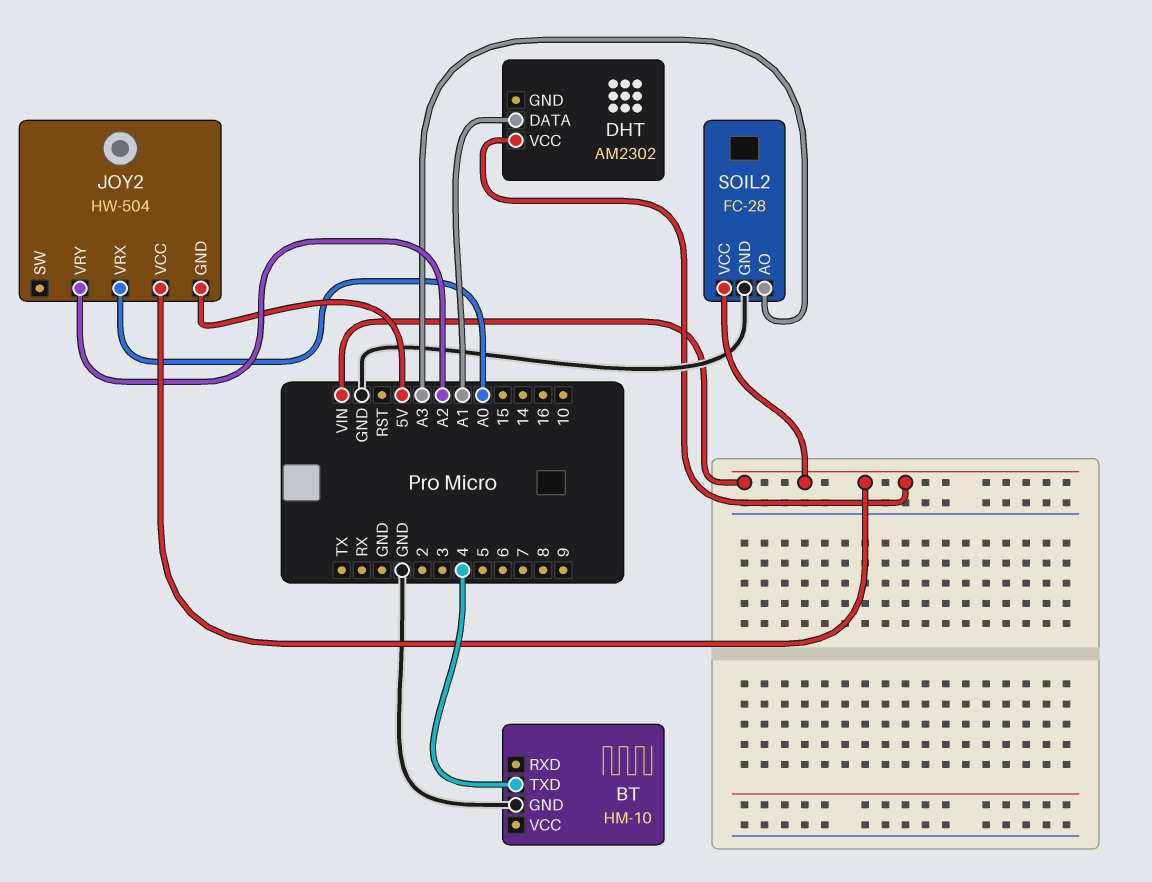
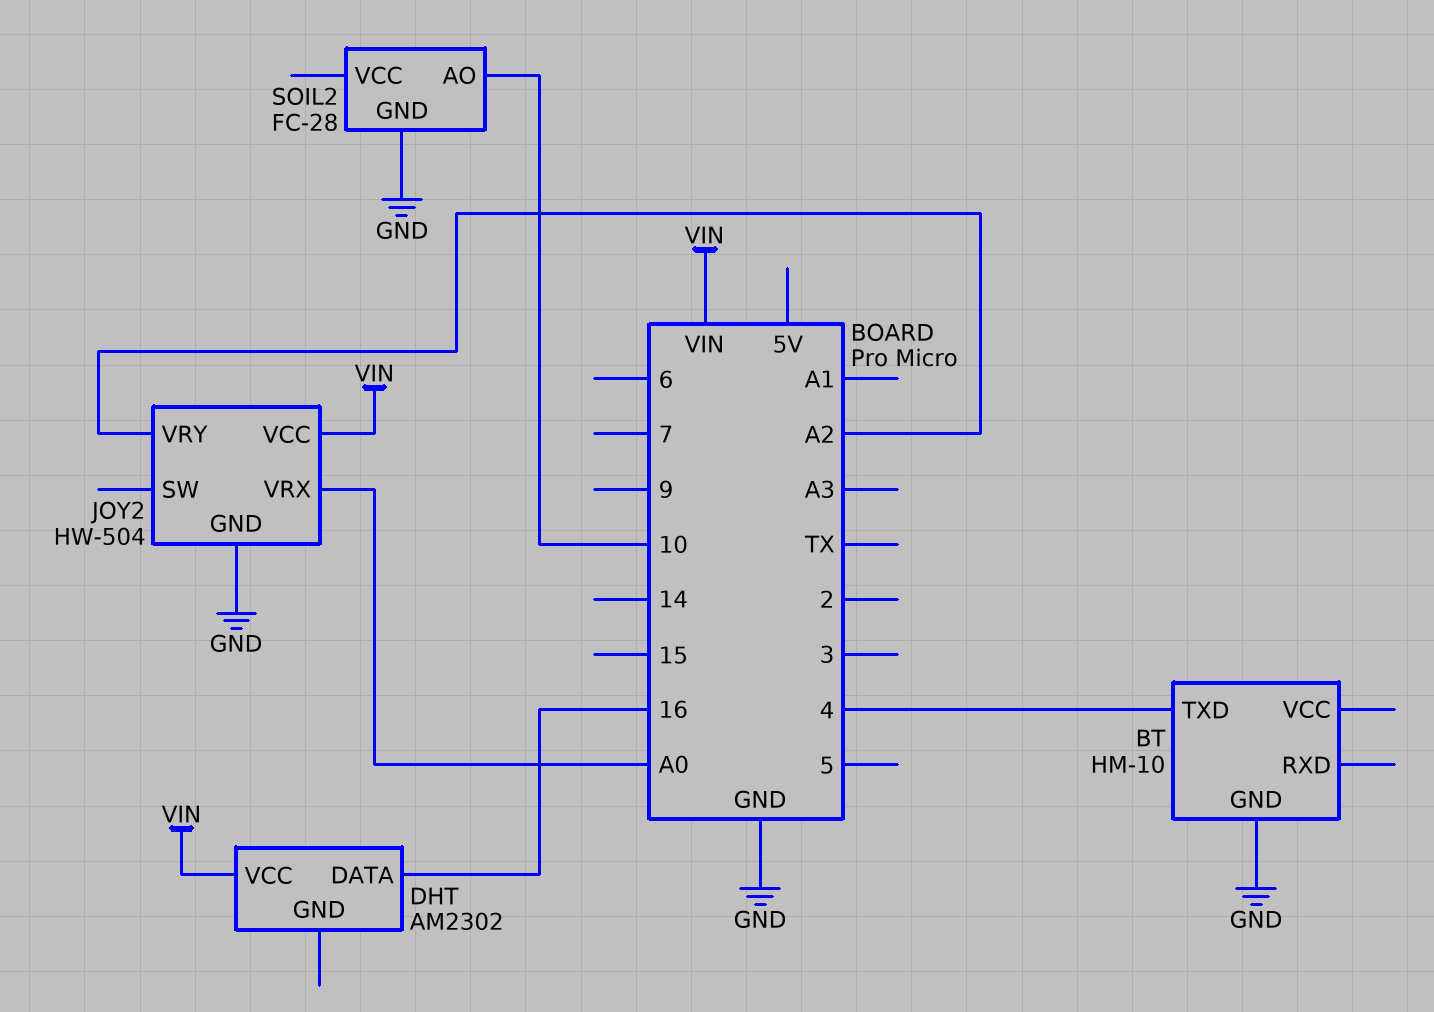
DHT pin DATA: A1 -> 16
JOY2 pin GND: 5V -> GND
SOIL2 pin AO: A3 -> 10
SOIL2 pin VCC: VIN -> none

